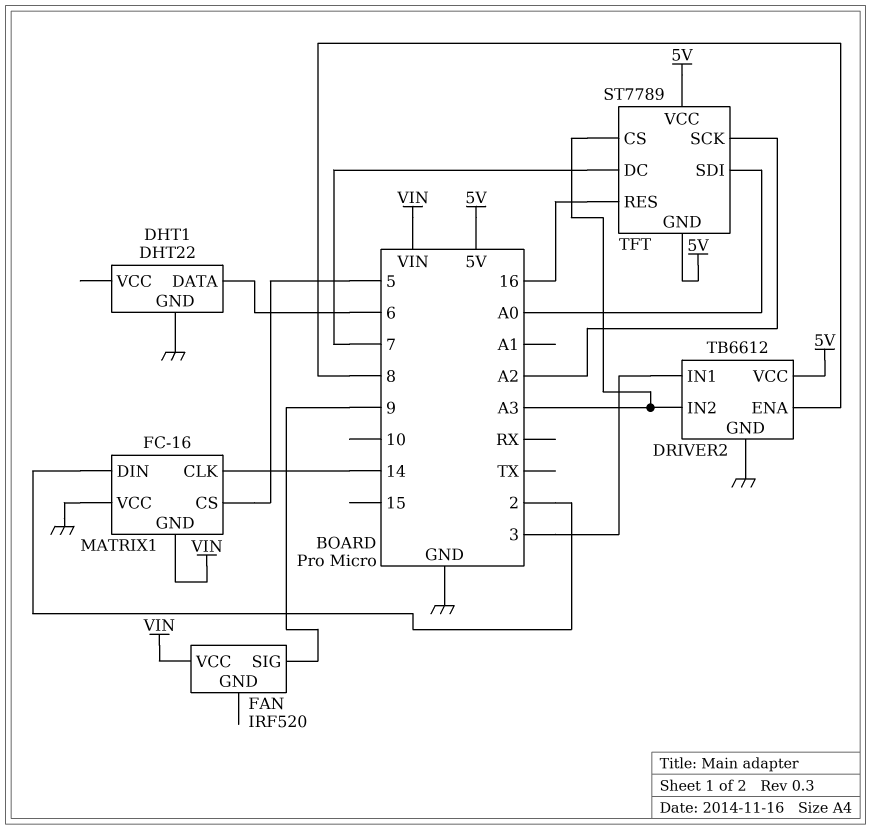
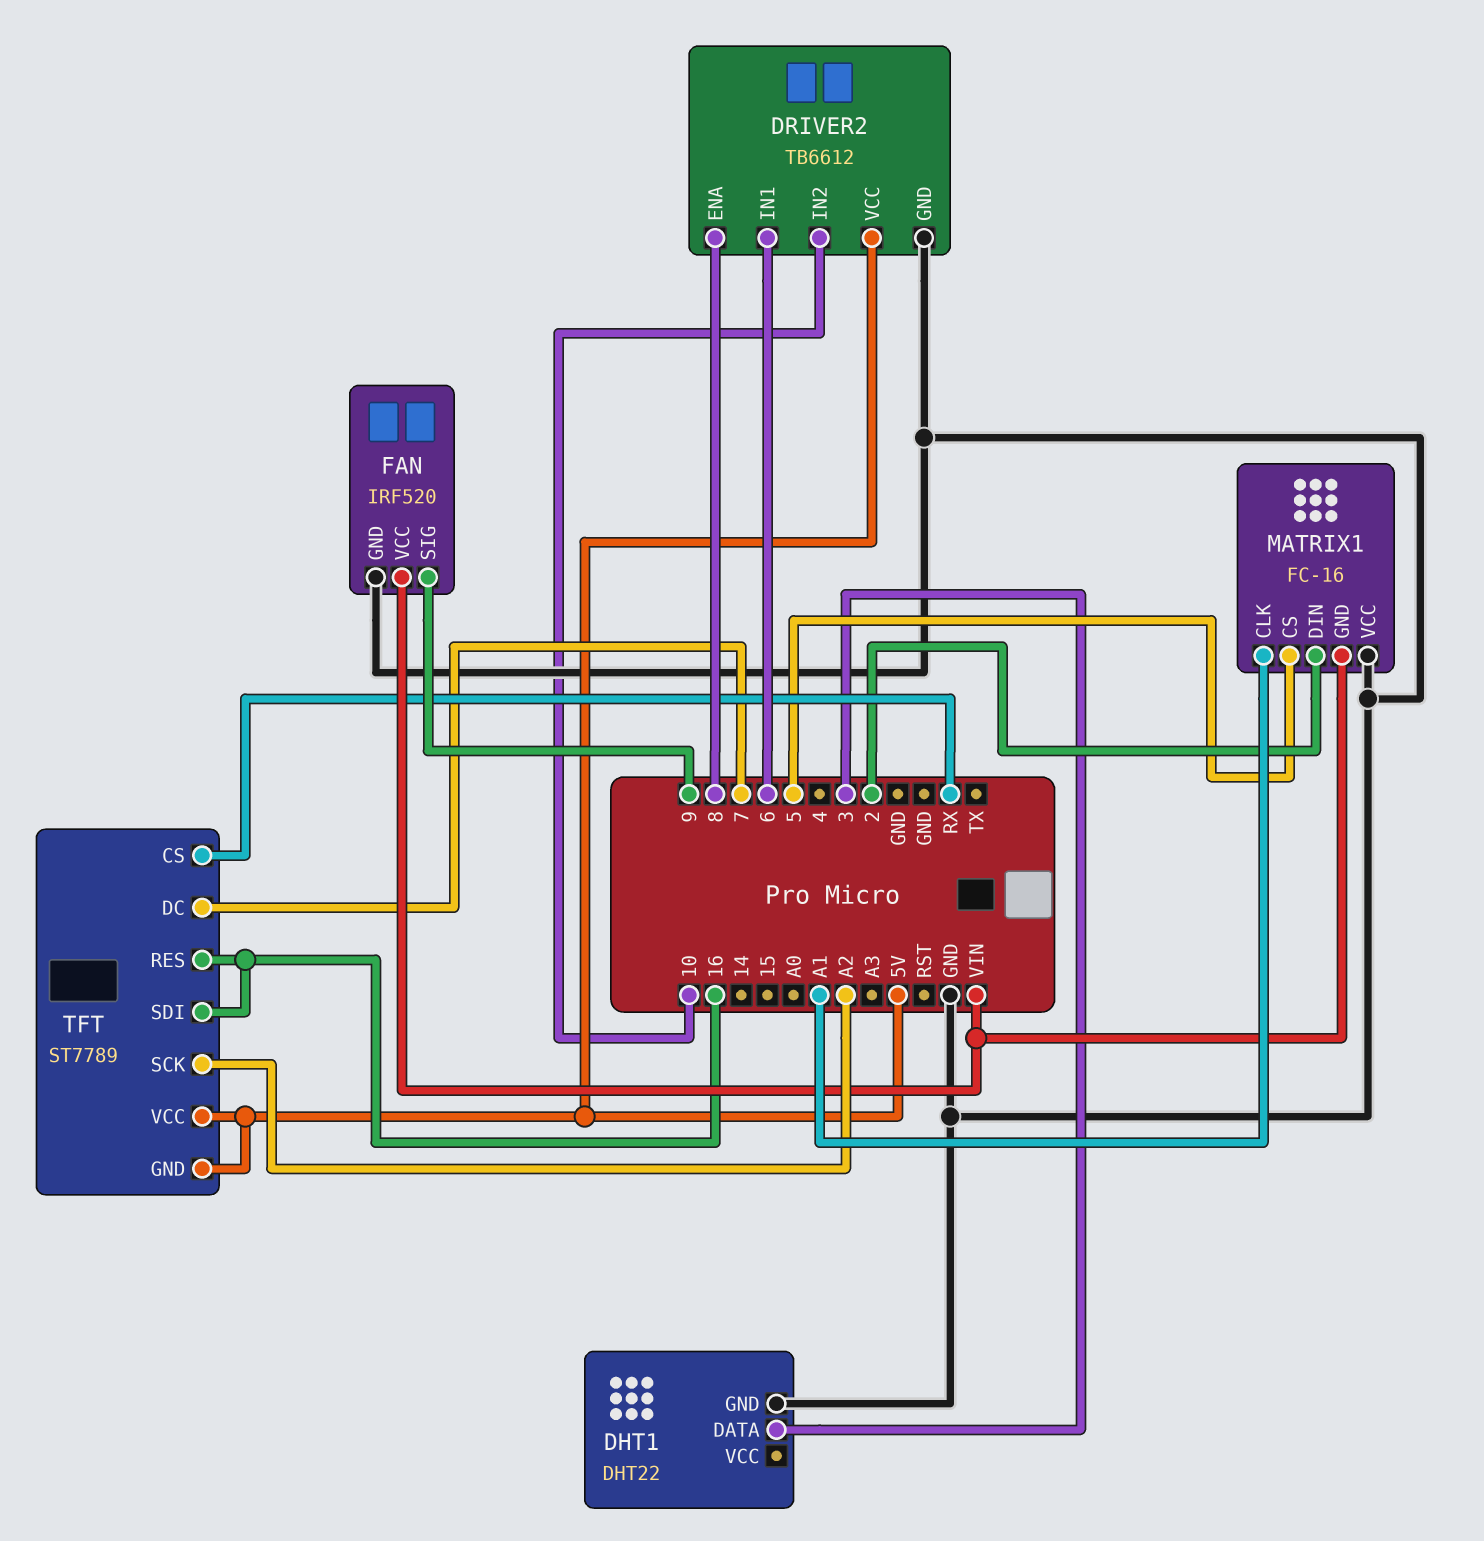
DHT1 pin DATA: 6 -> 3
DRIVER2 pin IN1: 3 -> 6
DRIVER2 pin IN2: A3 -> 10
FAN pin GND: none -> GND
MATRIX1 pin CLK: 14 -> A1
TFT pin CS: A3 -> RX
TFT pin SDI: A0 -> 16

